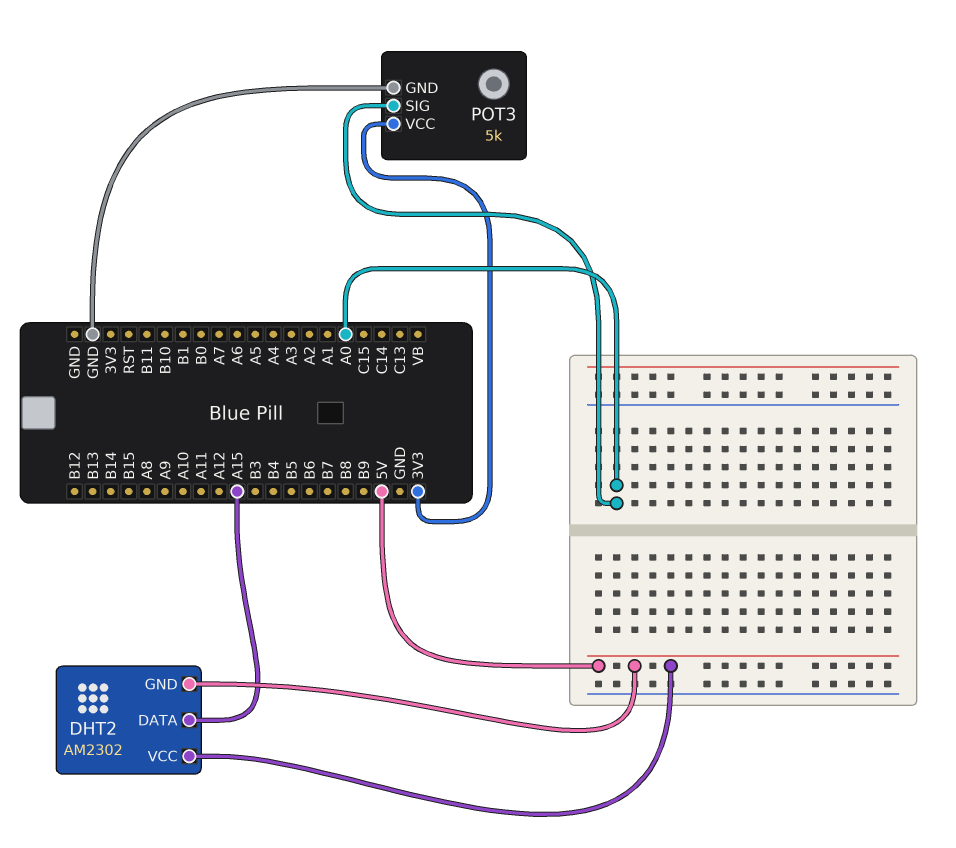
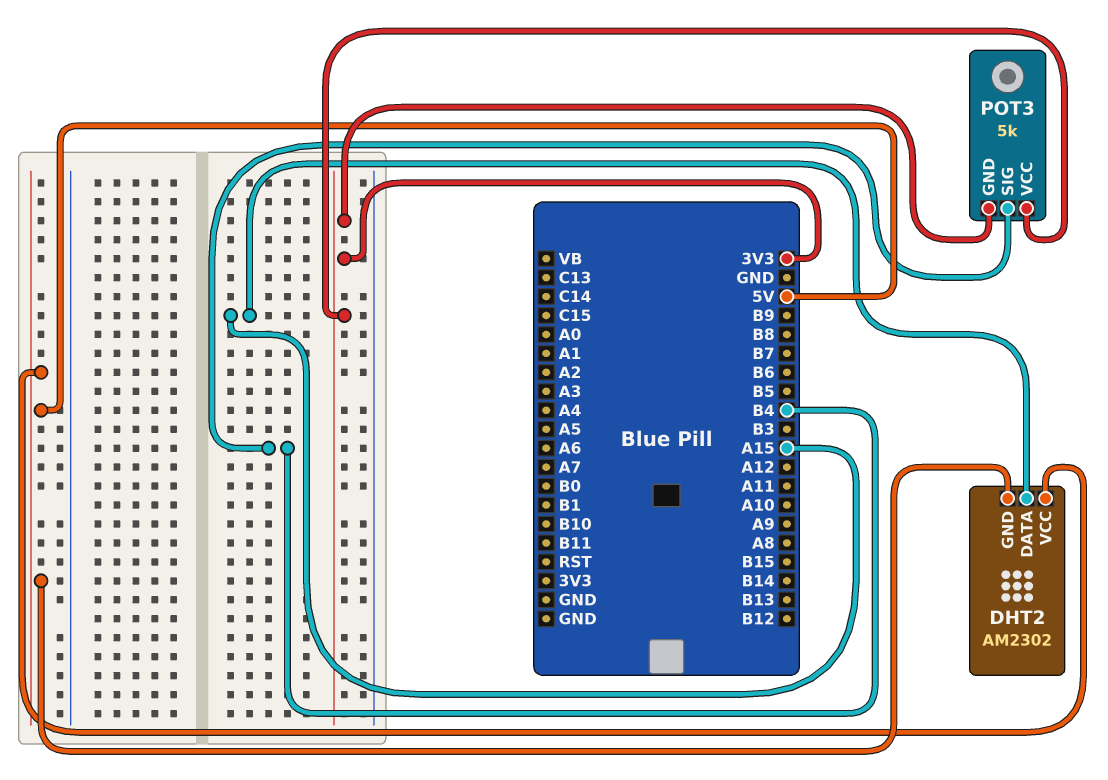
POT3 pin GND: GND -> 3V3
POT3 pin SIG: A0 -> B4

